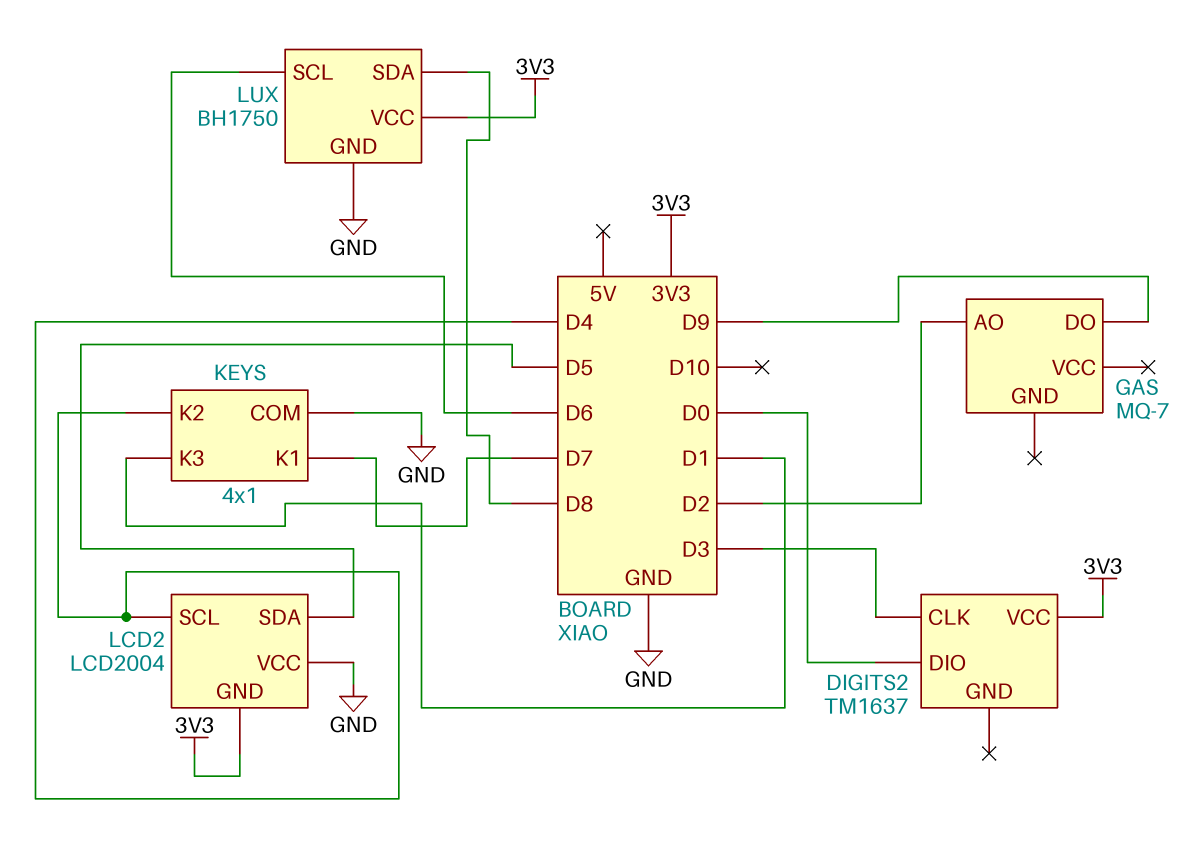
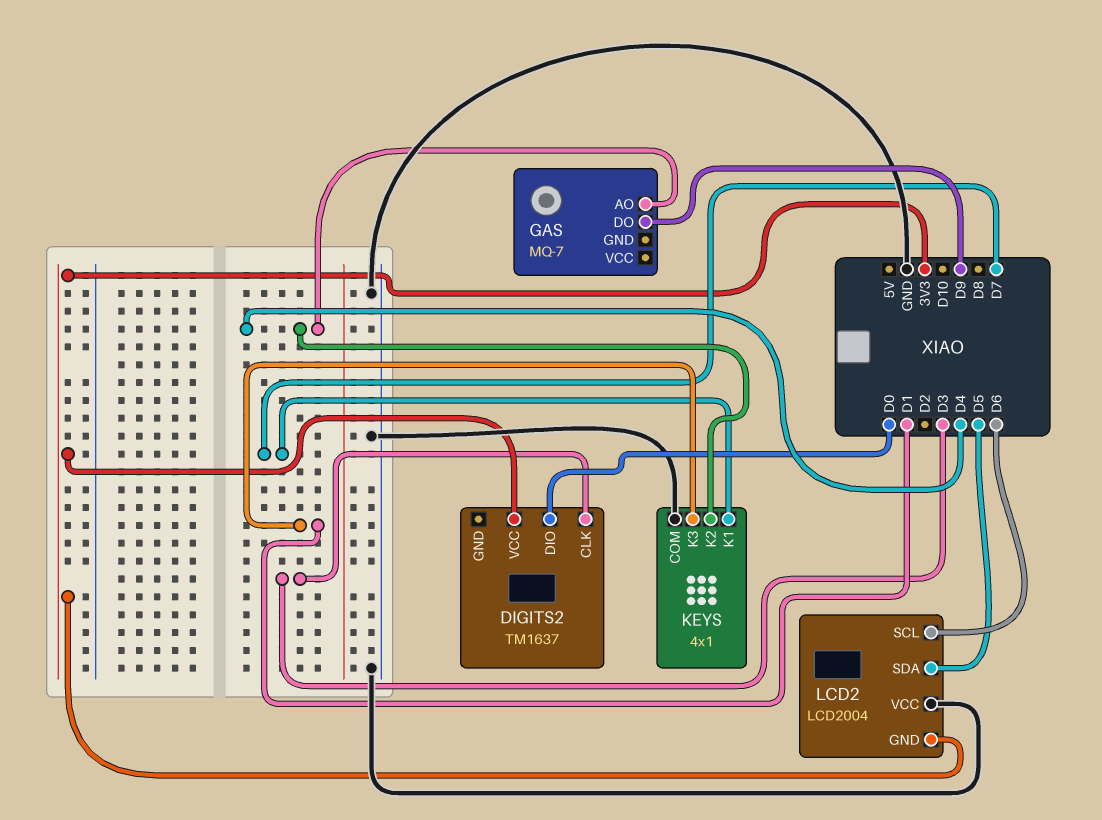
GAS pin AO: D2 -> D4
LCD2 pin SCL: D4 -> D6
LUX: BH1750 -> none
LUX pin GND: GND -> none
LUX pin SCL: D6 -> none
LUX pin SDA: D8 -> none
LUX pin VCC: 3V3 -> none

